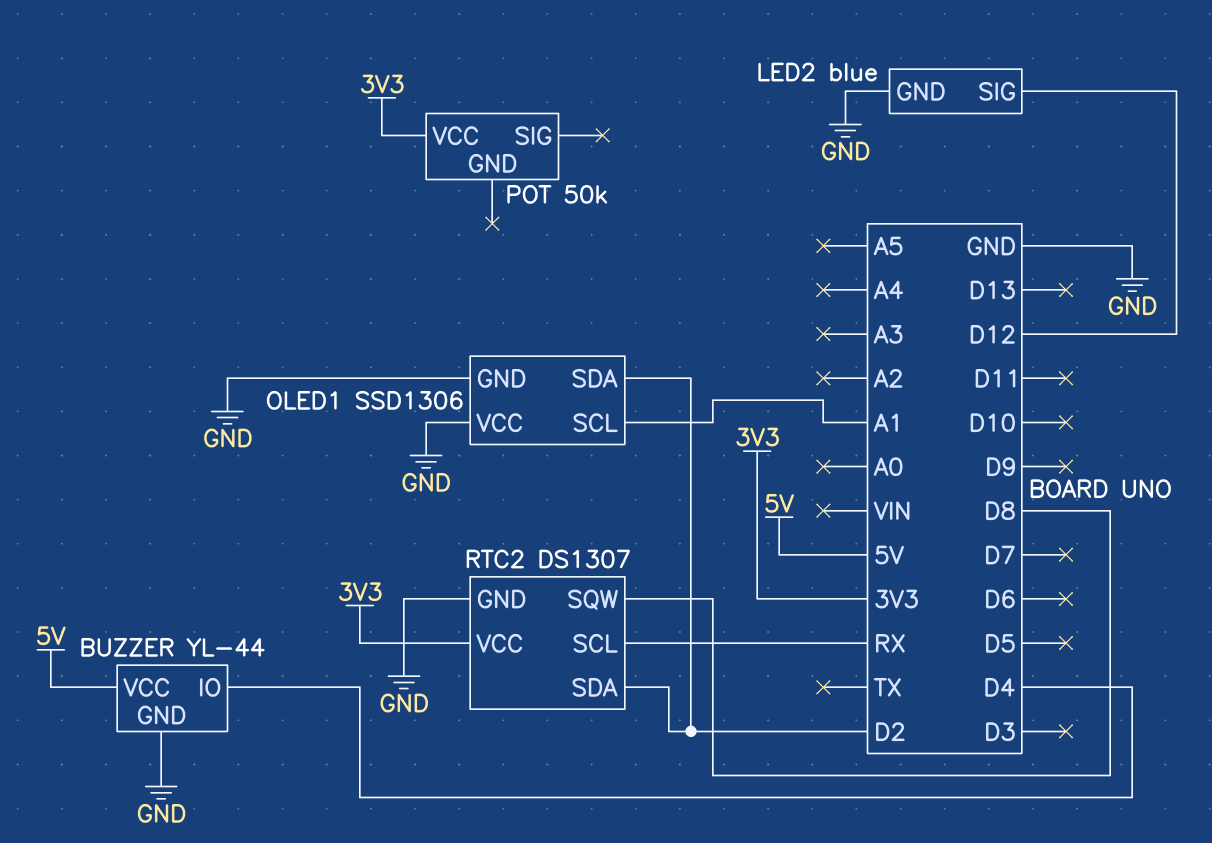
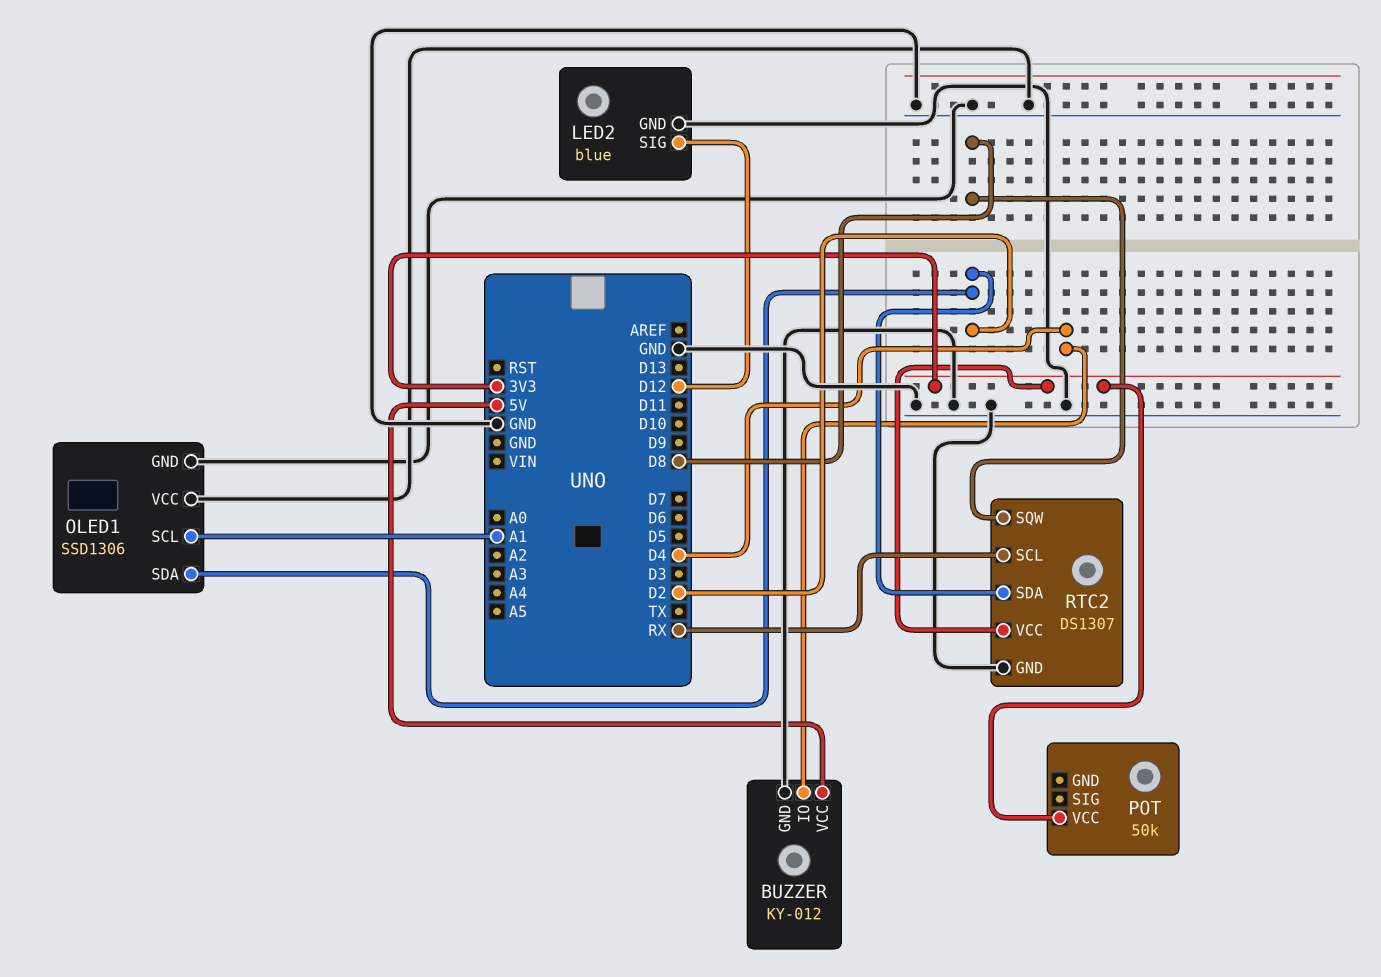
BUZZER: YL-44 -> KY-012

